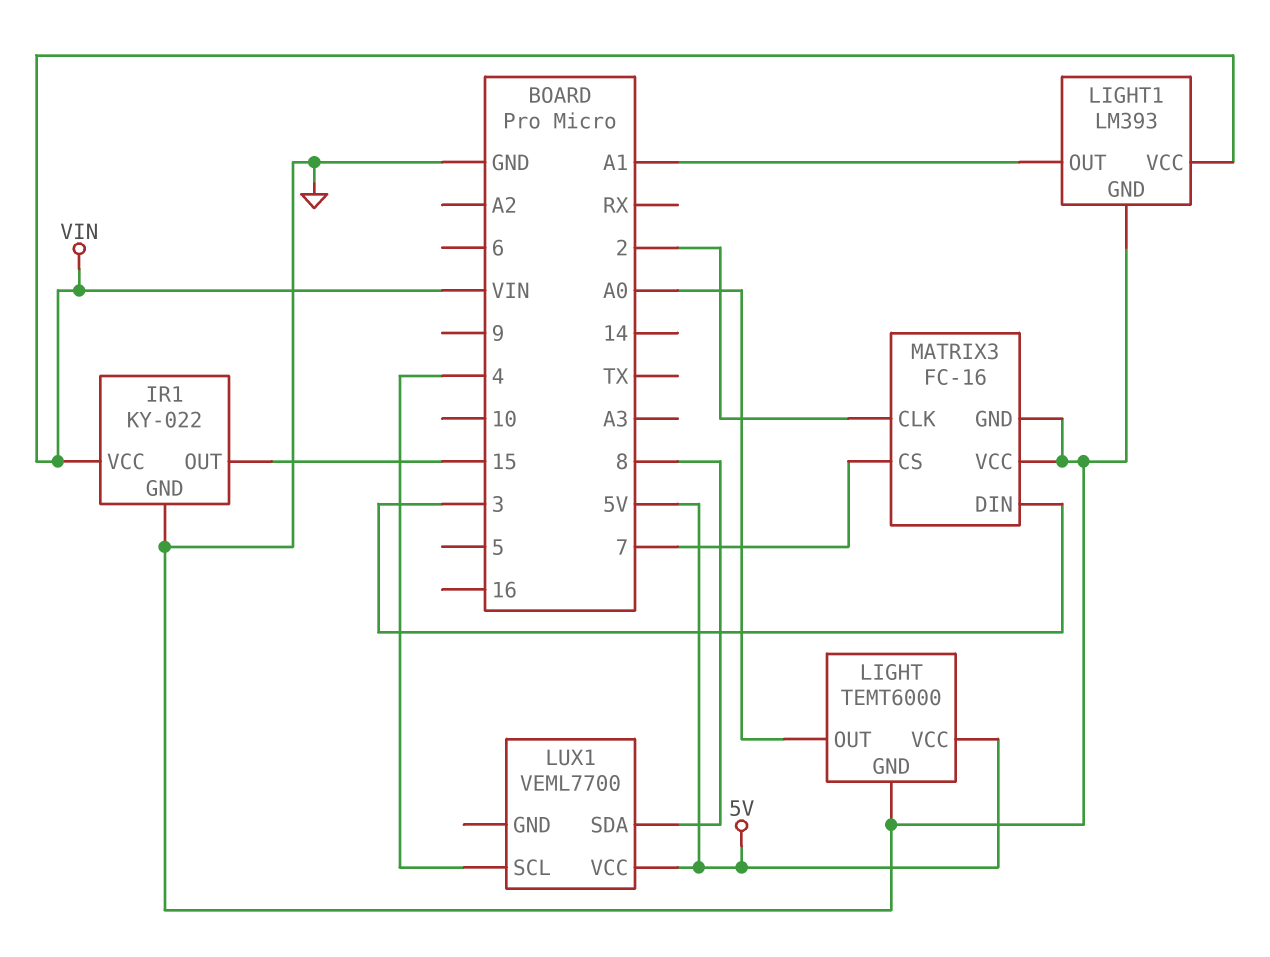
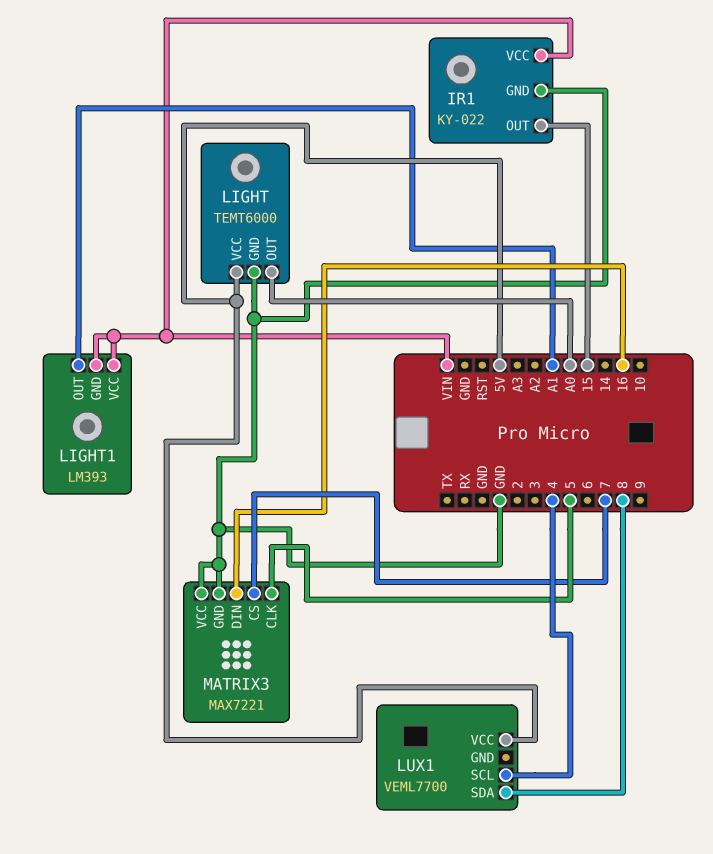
LIGHT1 pin GND: GND -> VIN
MATRIX3: FC-16 -> MAX7221
MATRIX3 pin CLK: 2 -> 5
MATRIX3 pin DIN: 3 -> 16

